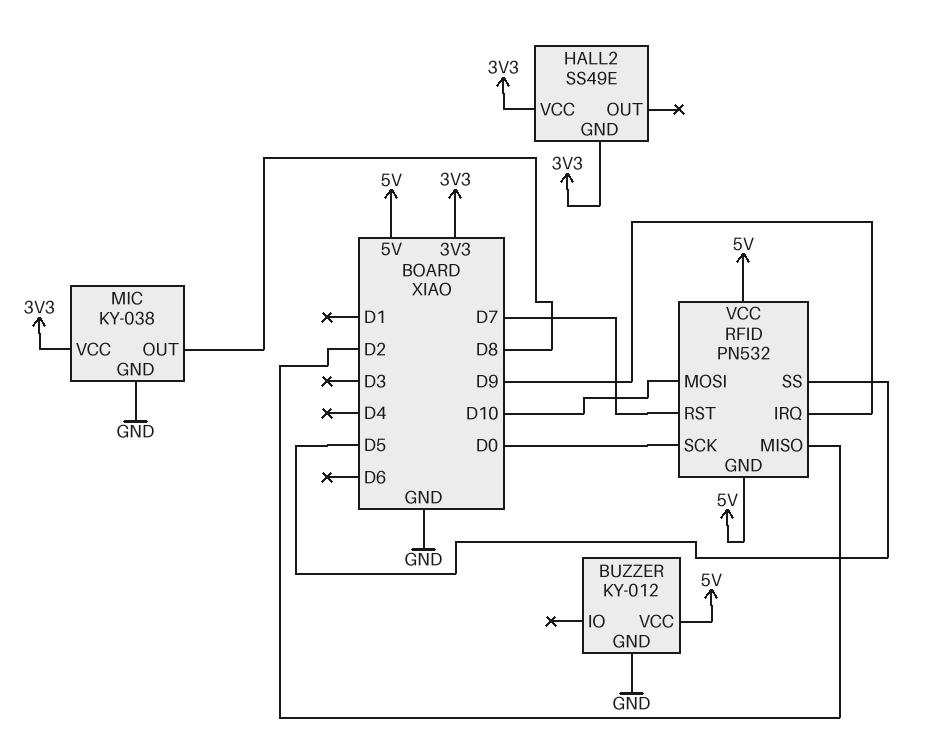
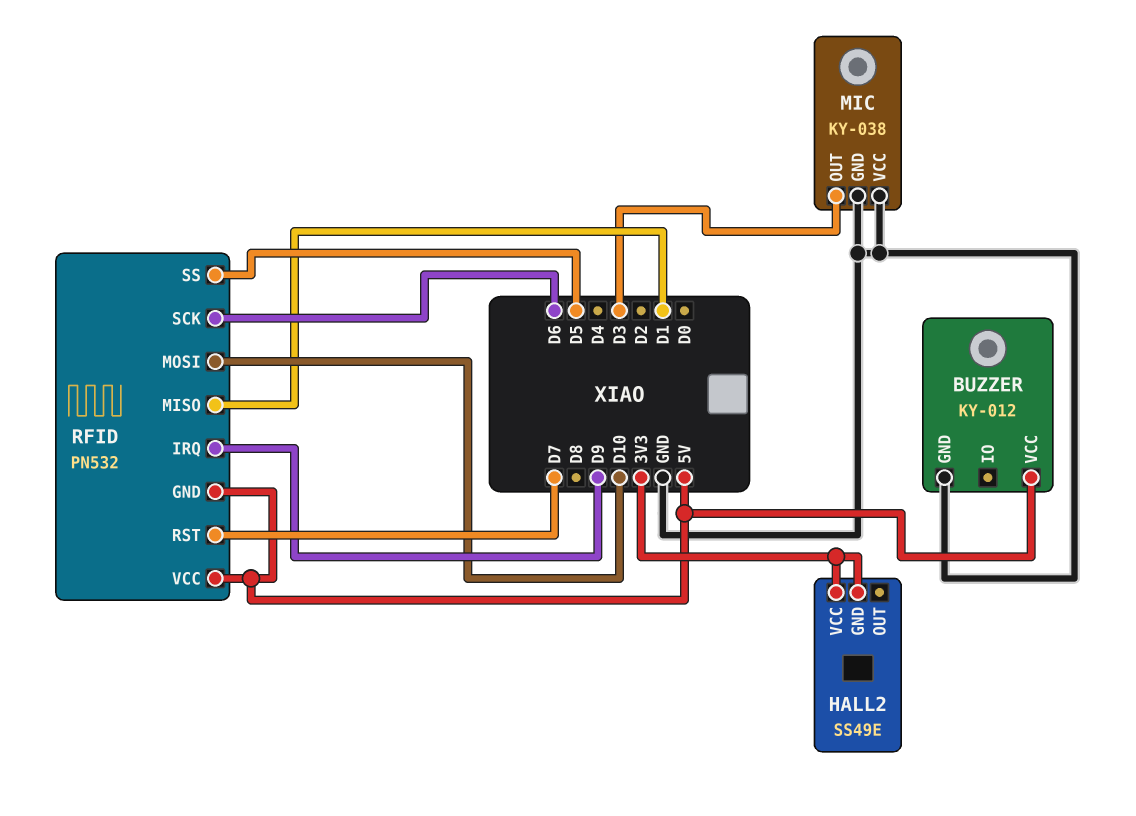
MIC pin OUT: D8 -> D3
MIC pin VCC: 3V3 -> GND
RFID pin MISO: D2 -> D1
RFID pin SCK: D0 -> D6

